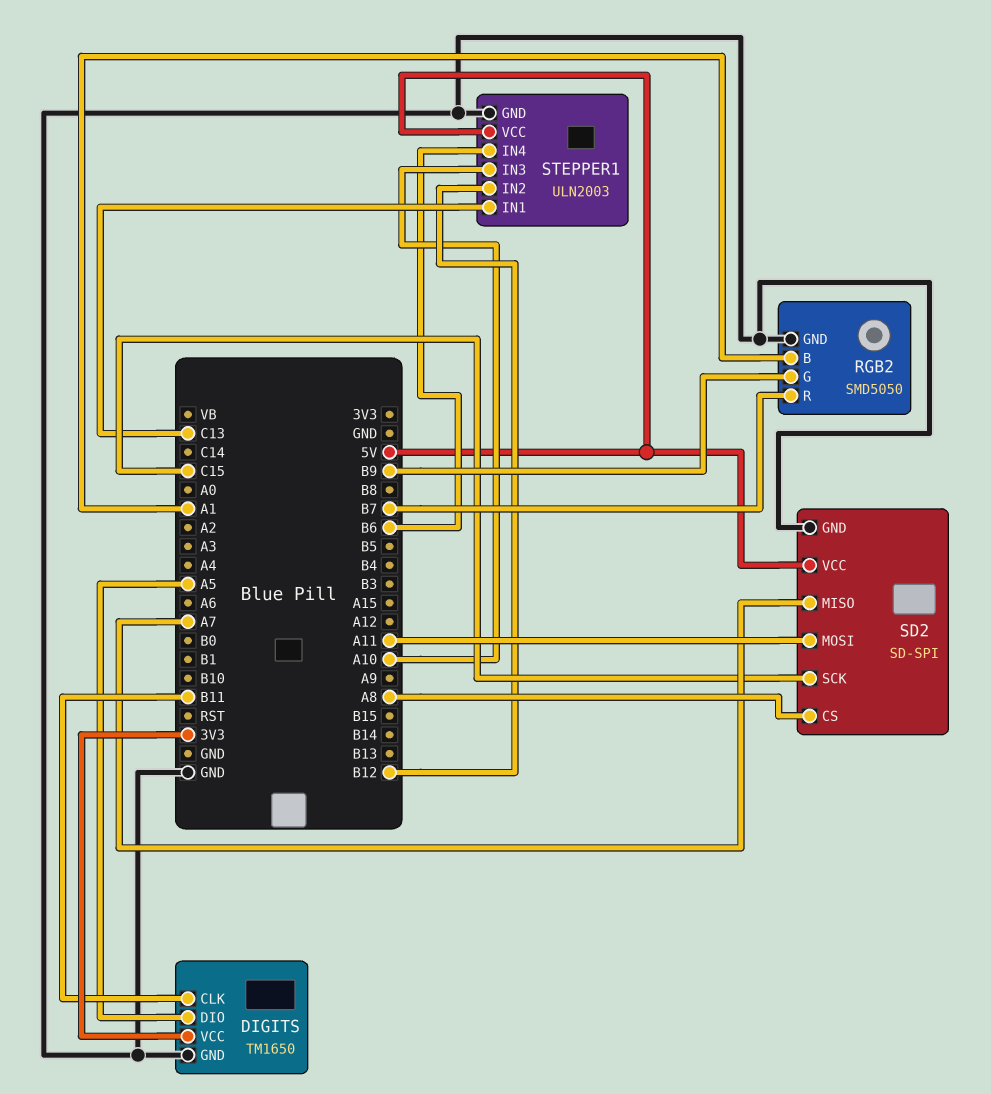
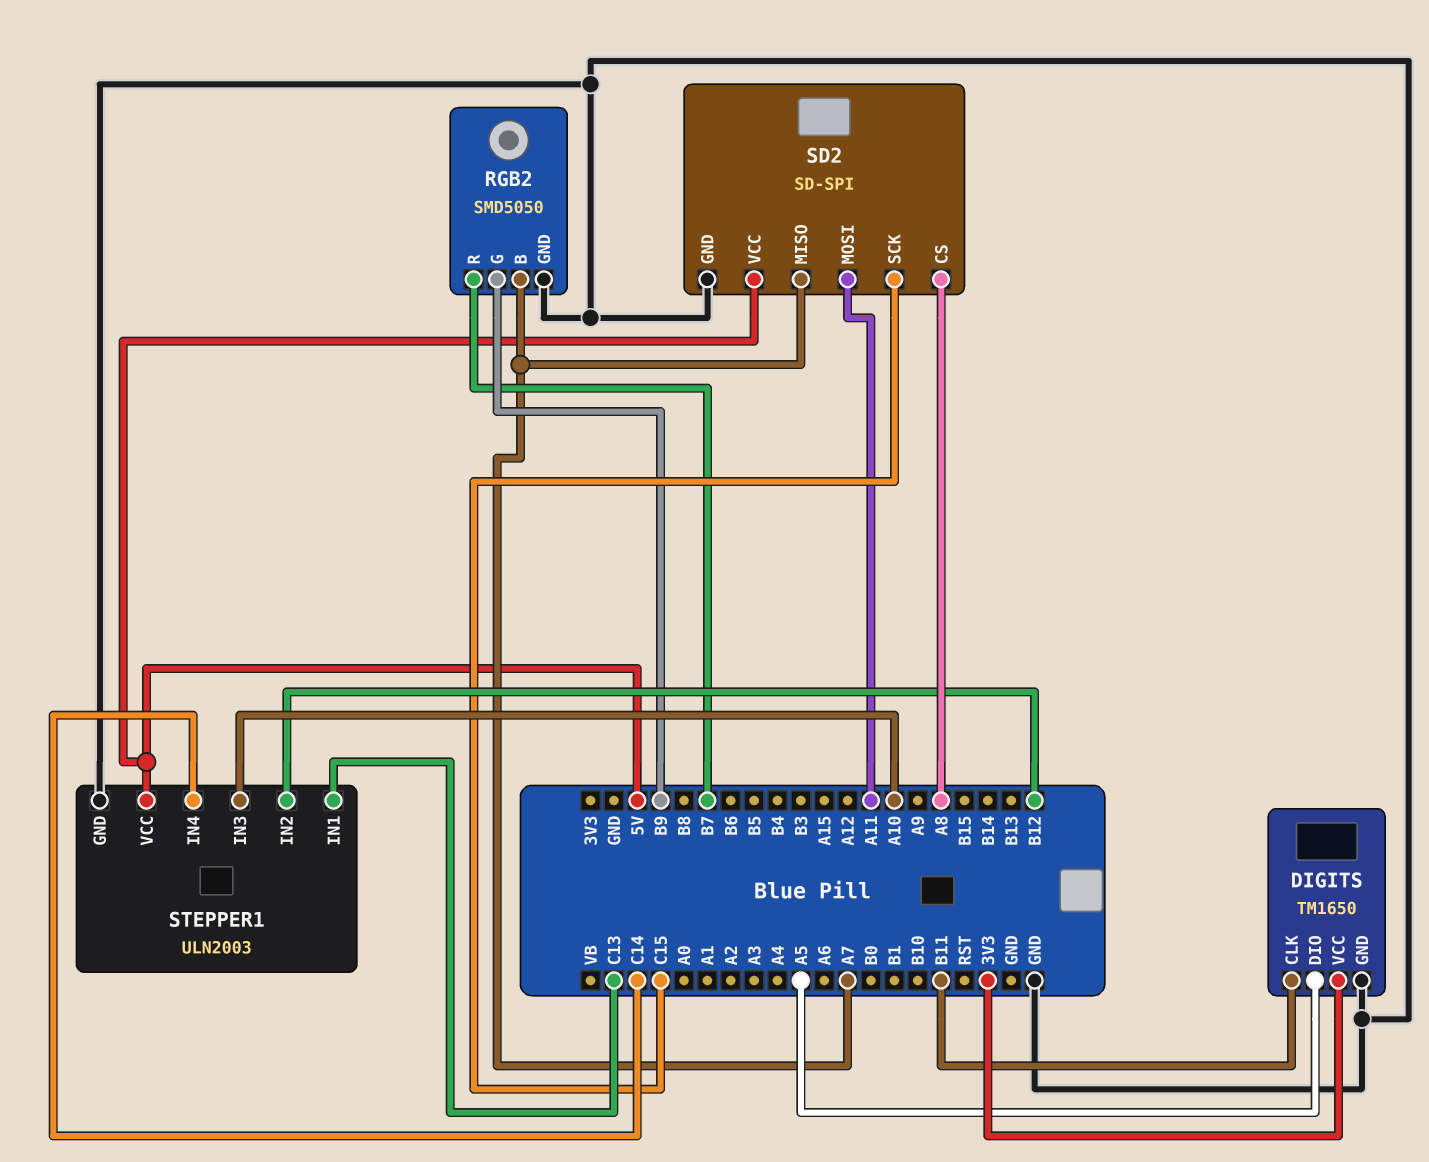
RGB2 pin B: A1 -> A7
STEPPER1 pin IN4: B6 -> C14

